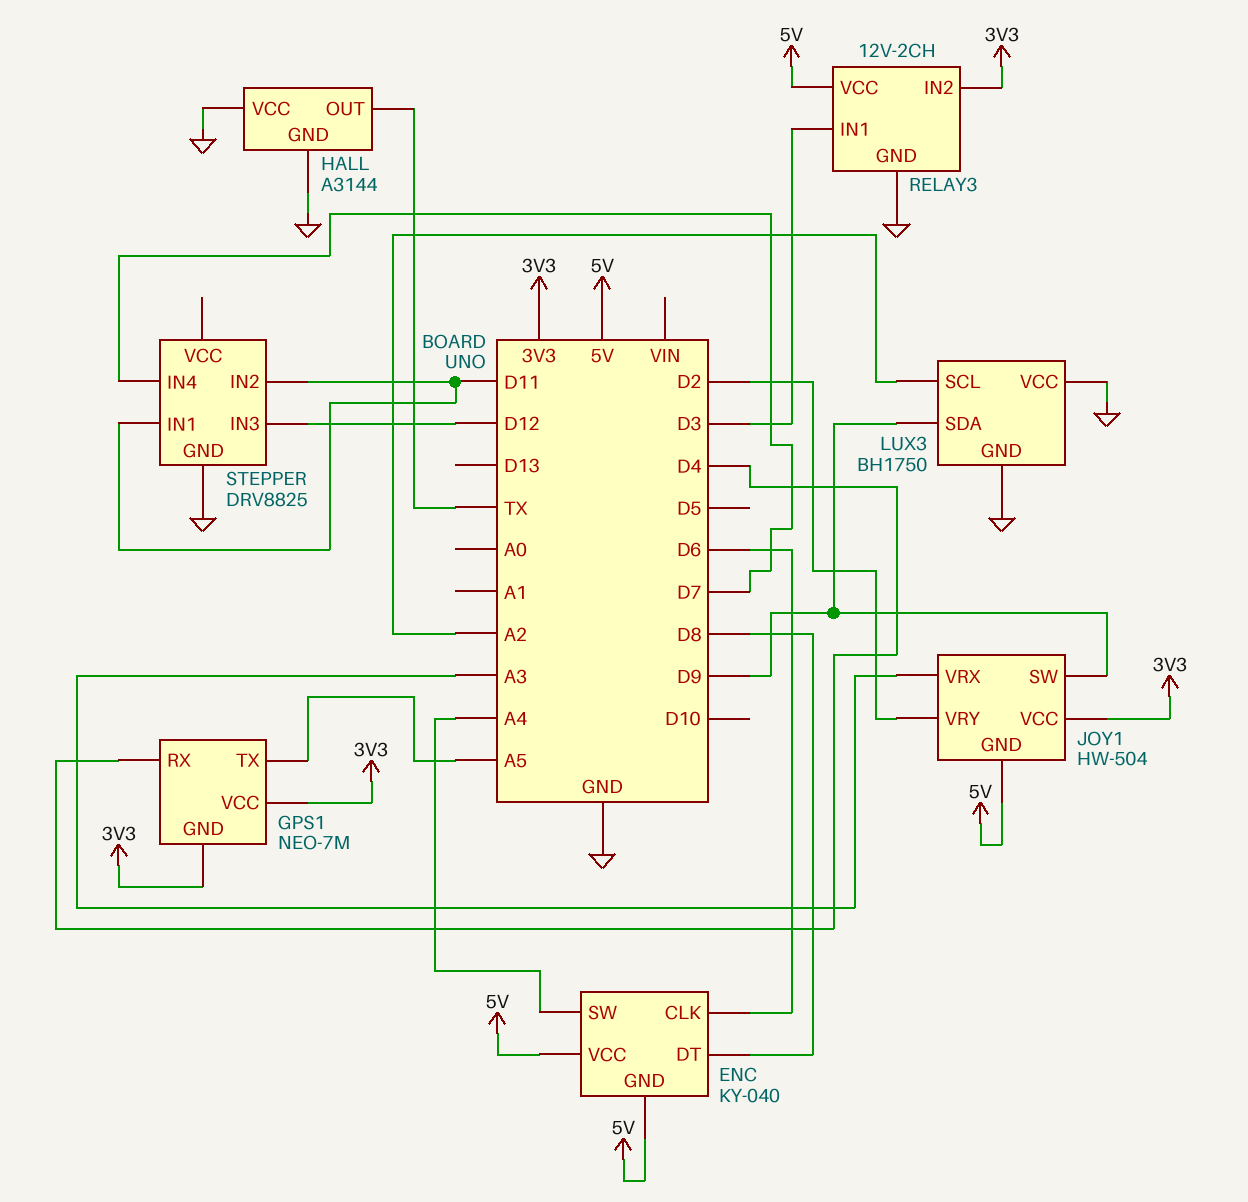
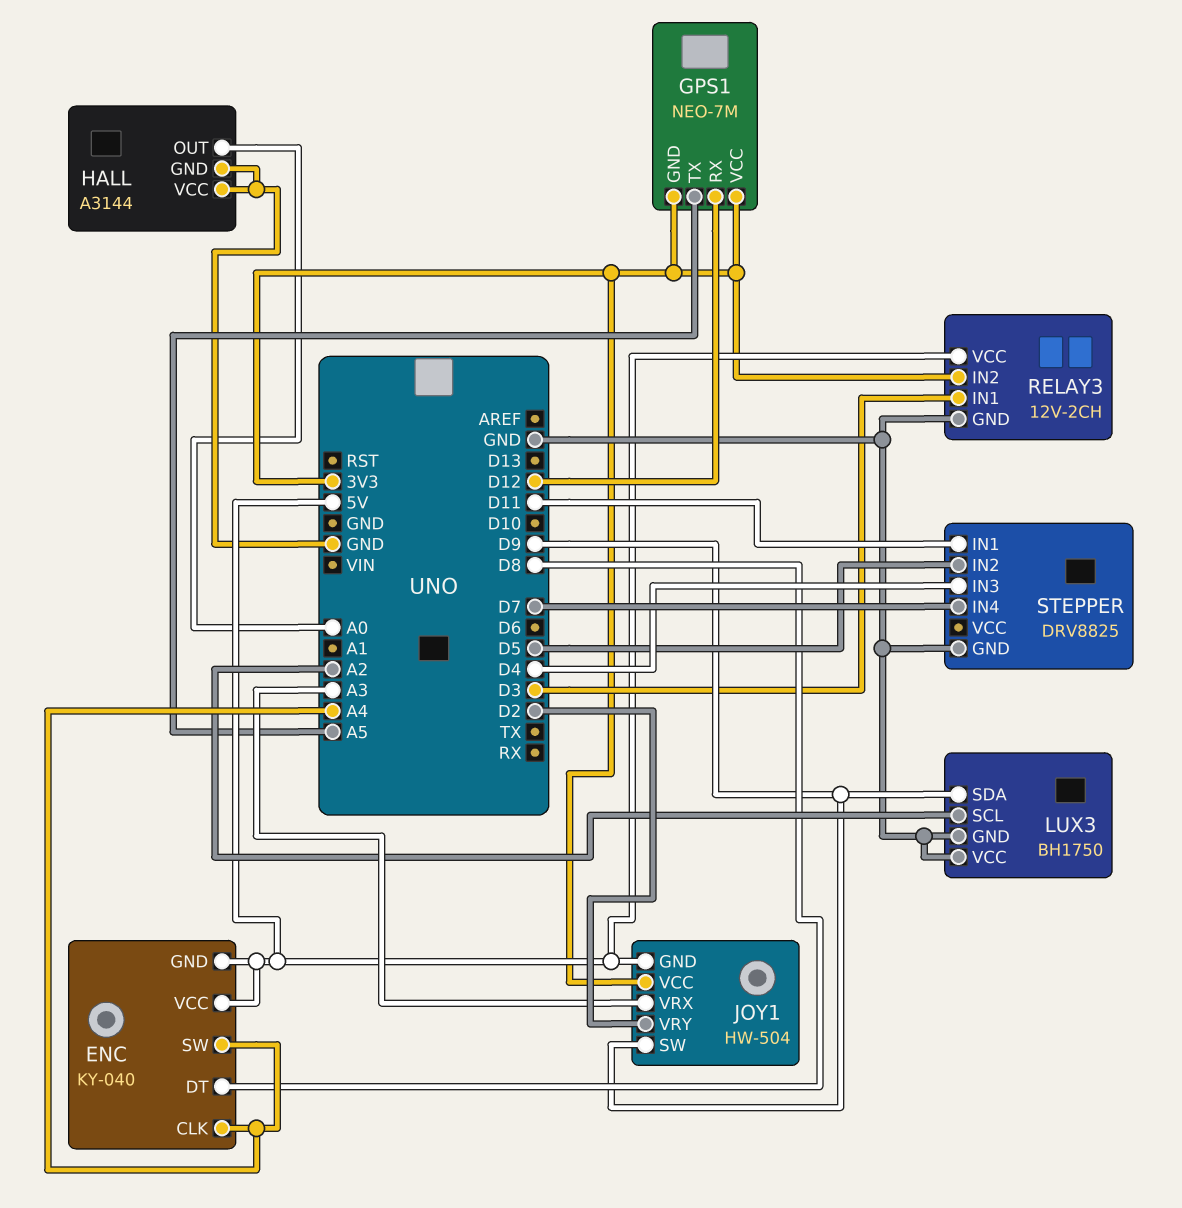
ENC pin CLK: D6 -> A4
GPS1 pin RX: D4 -> D12
HALL pin OUT: TX -> A0
STEPPER pin IN2: D11 -> D5
STEPPER pin IN3: D12 -> D4

